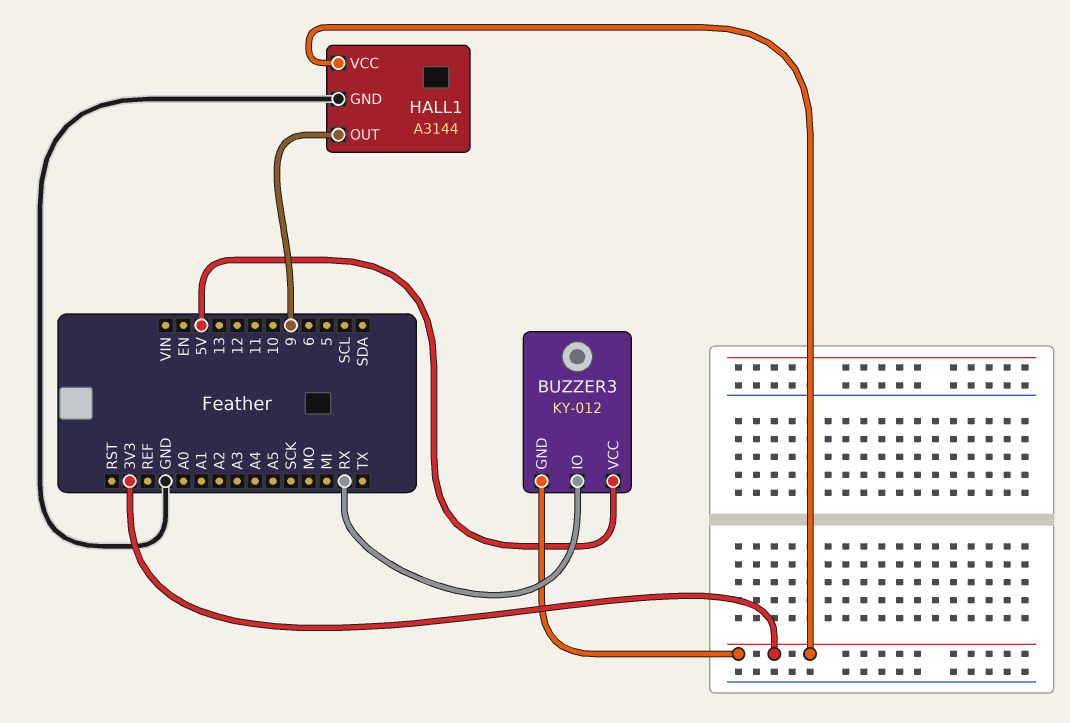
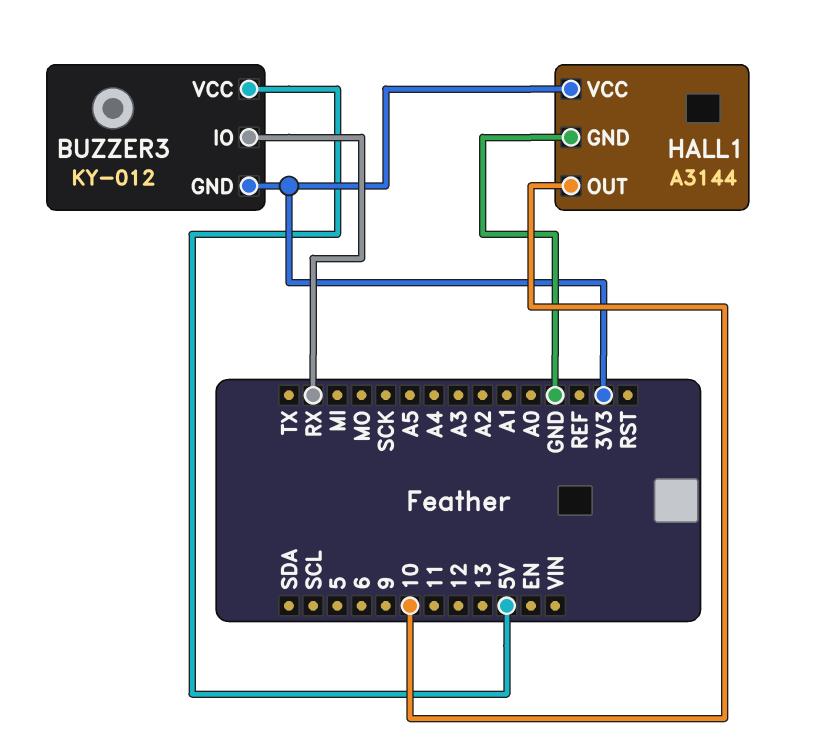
HALL1 pin OUT: 9 -> 10

